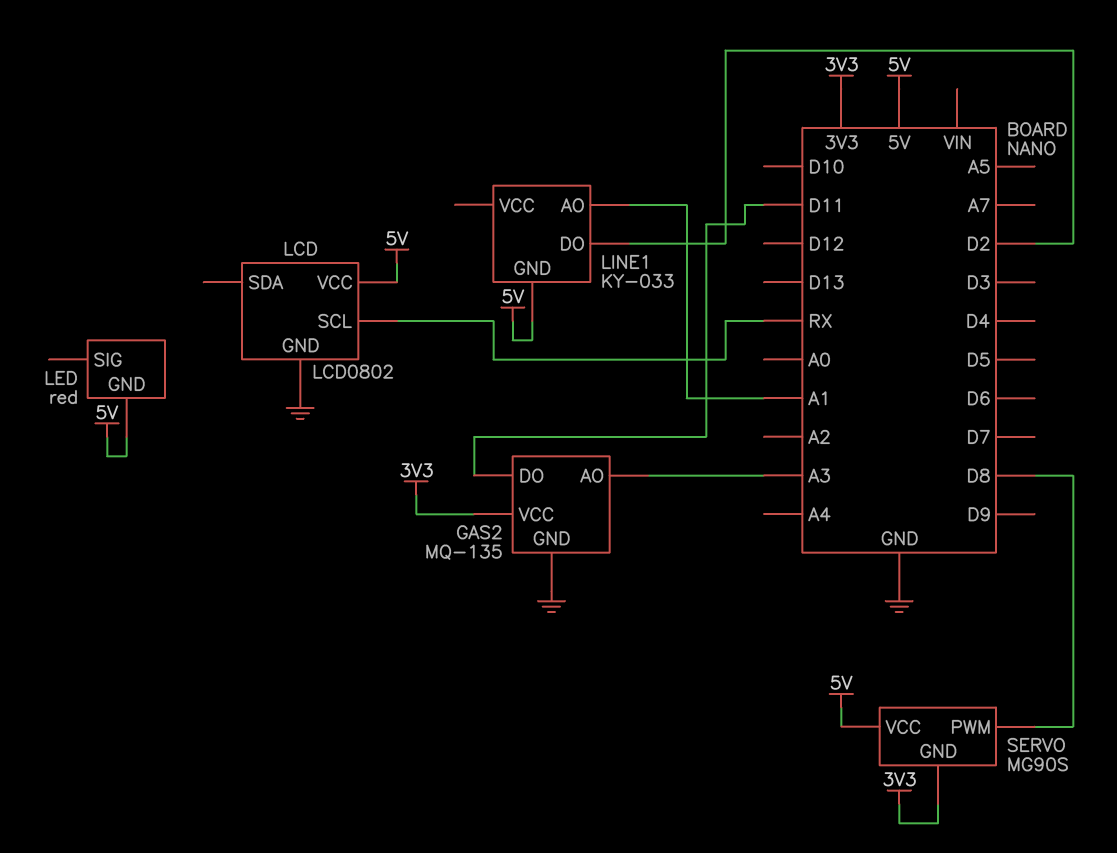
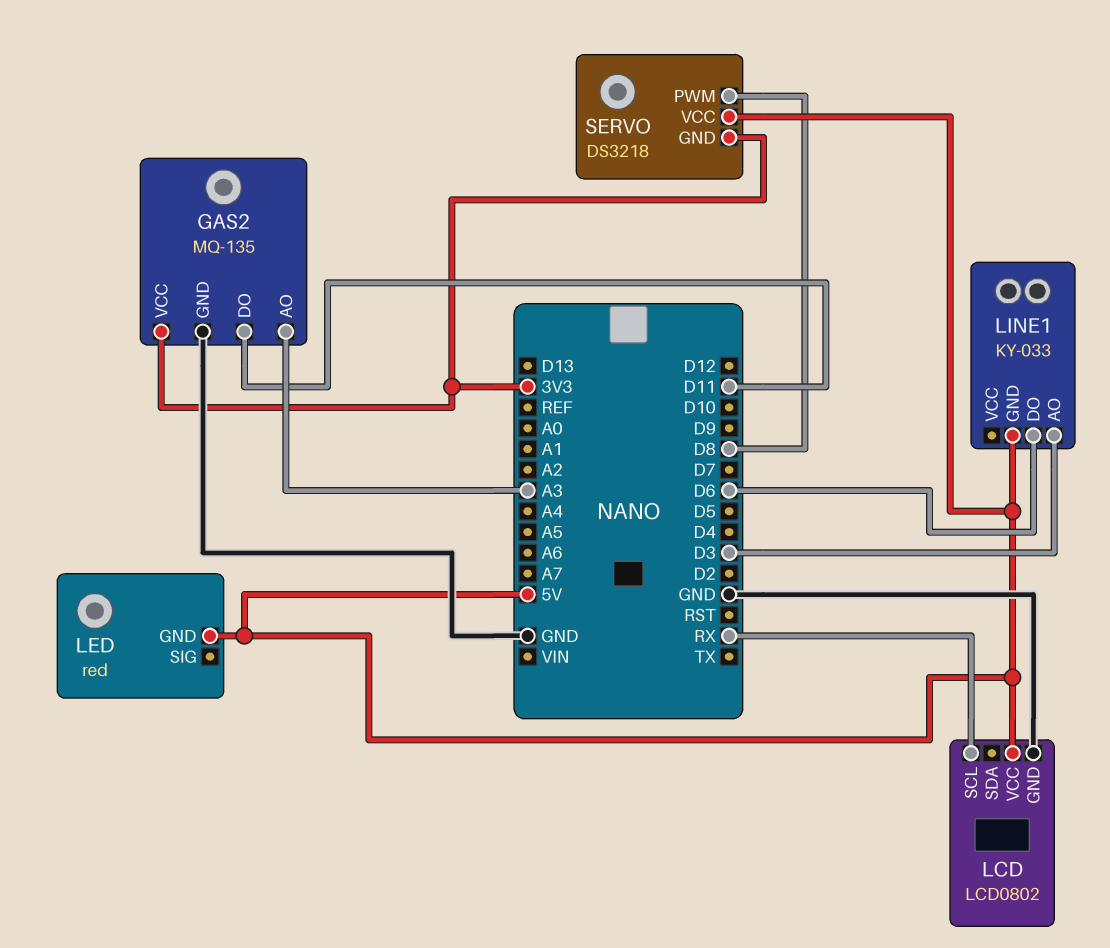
LINE1 pin AO: A1 -> D3
LINE1 pin DO: D2 -> D6
SERVO: MG90S -> DS3218

